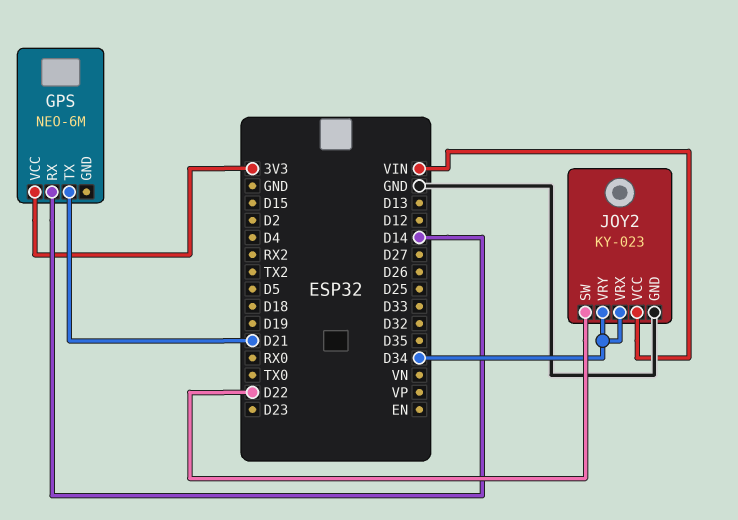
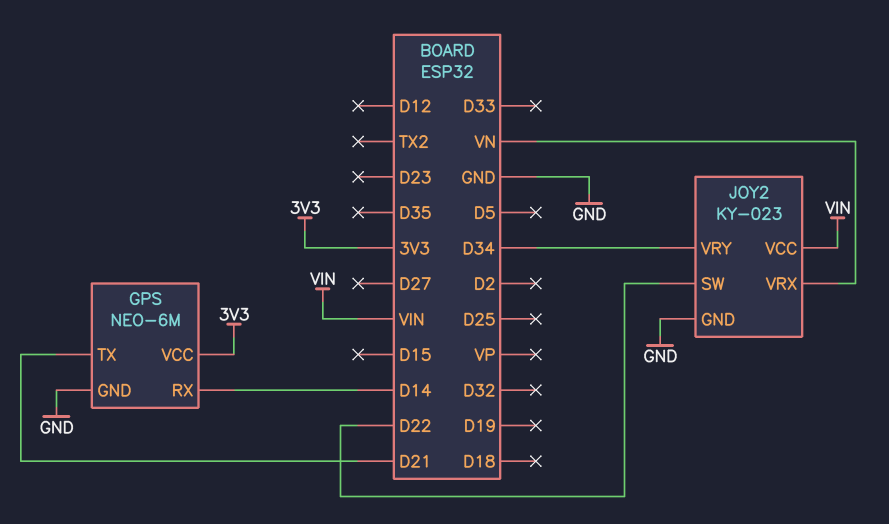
GPS pin GND: none -> GND
JOY2 pin VRX: D34 -> VN

